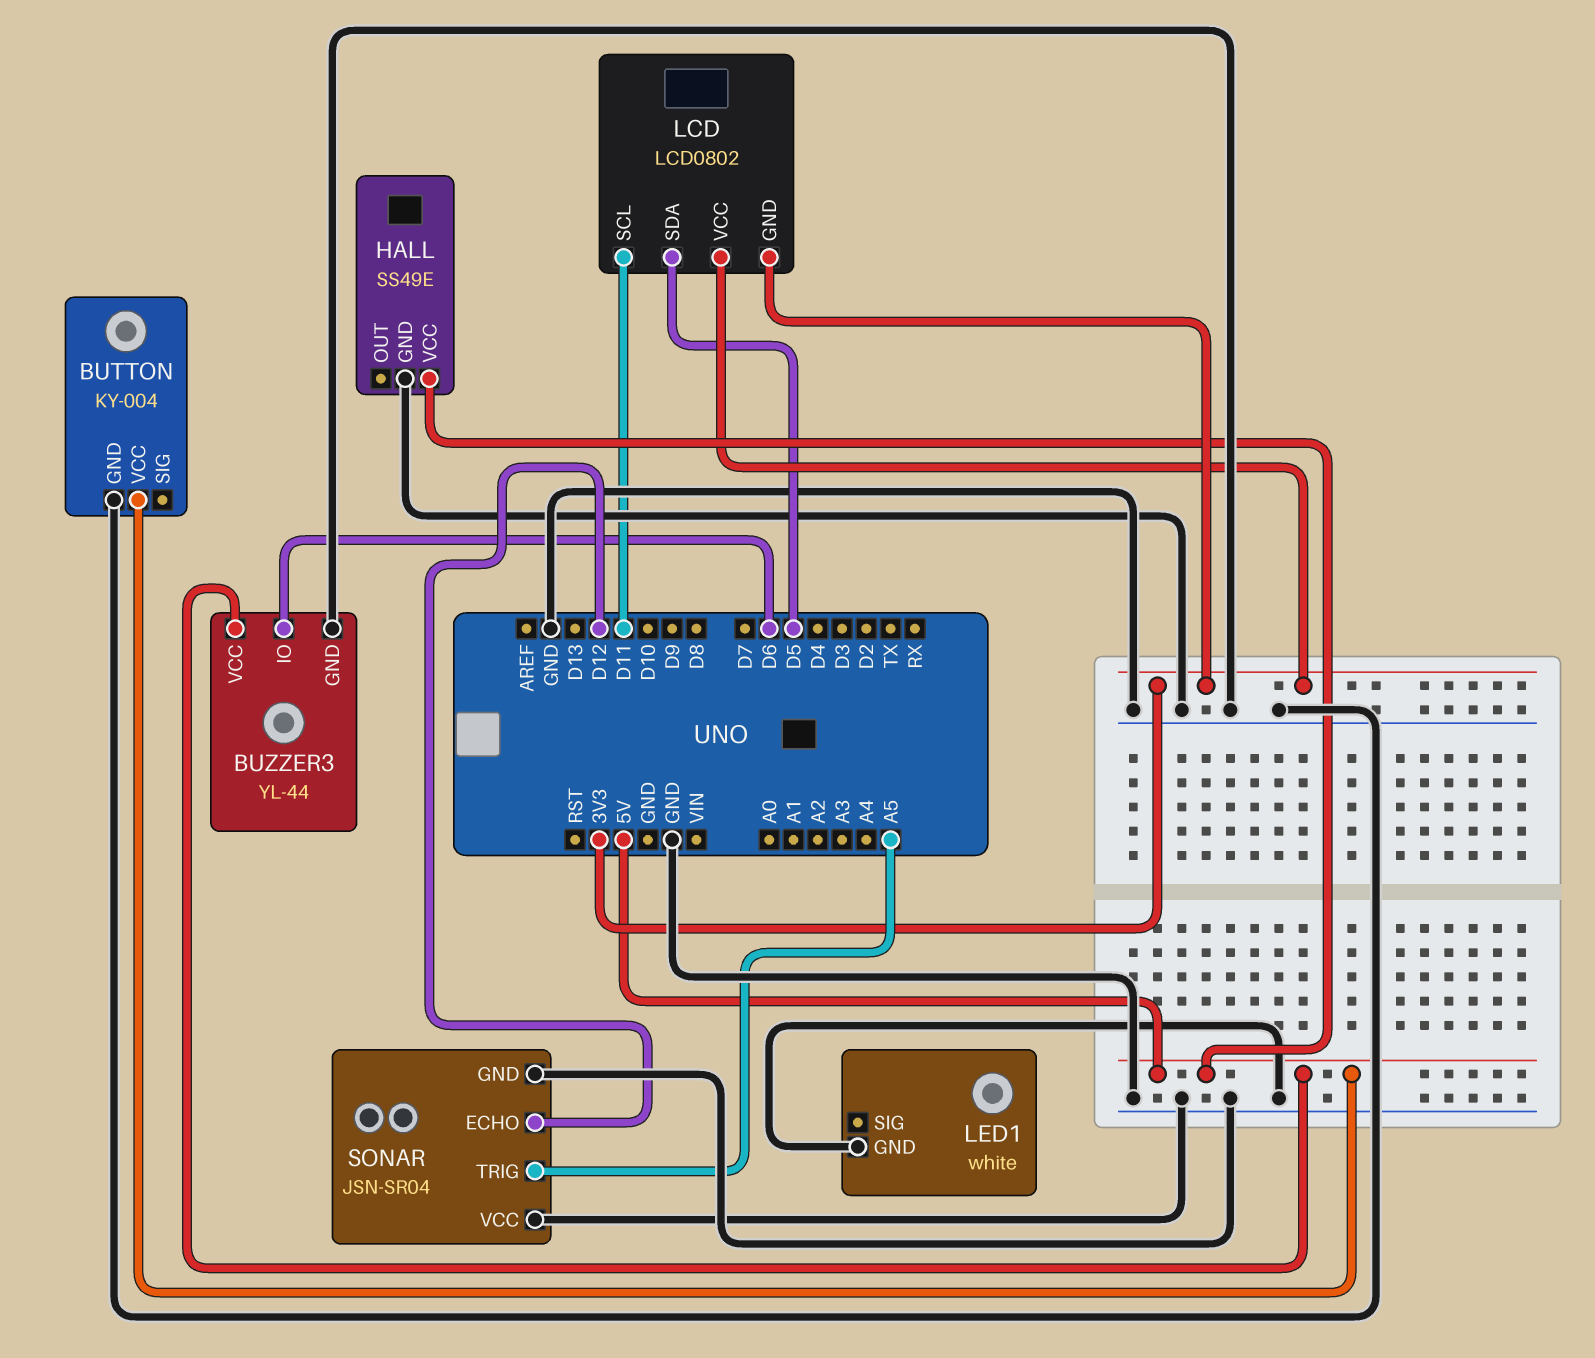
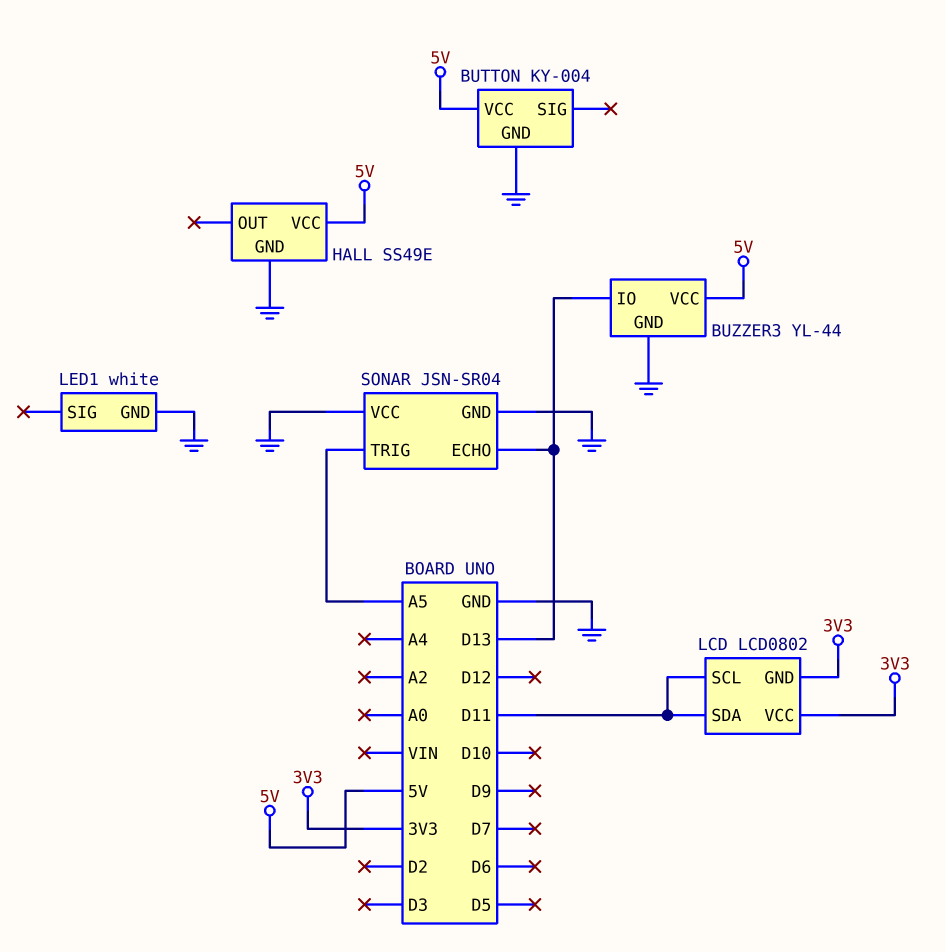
BUZZER3 pin IO: D6 -> D13
LCD pin SDA: D5 -> D11
SONAR pin ECHO: D12 -> D13

